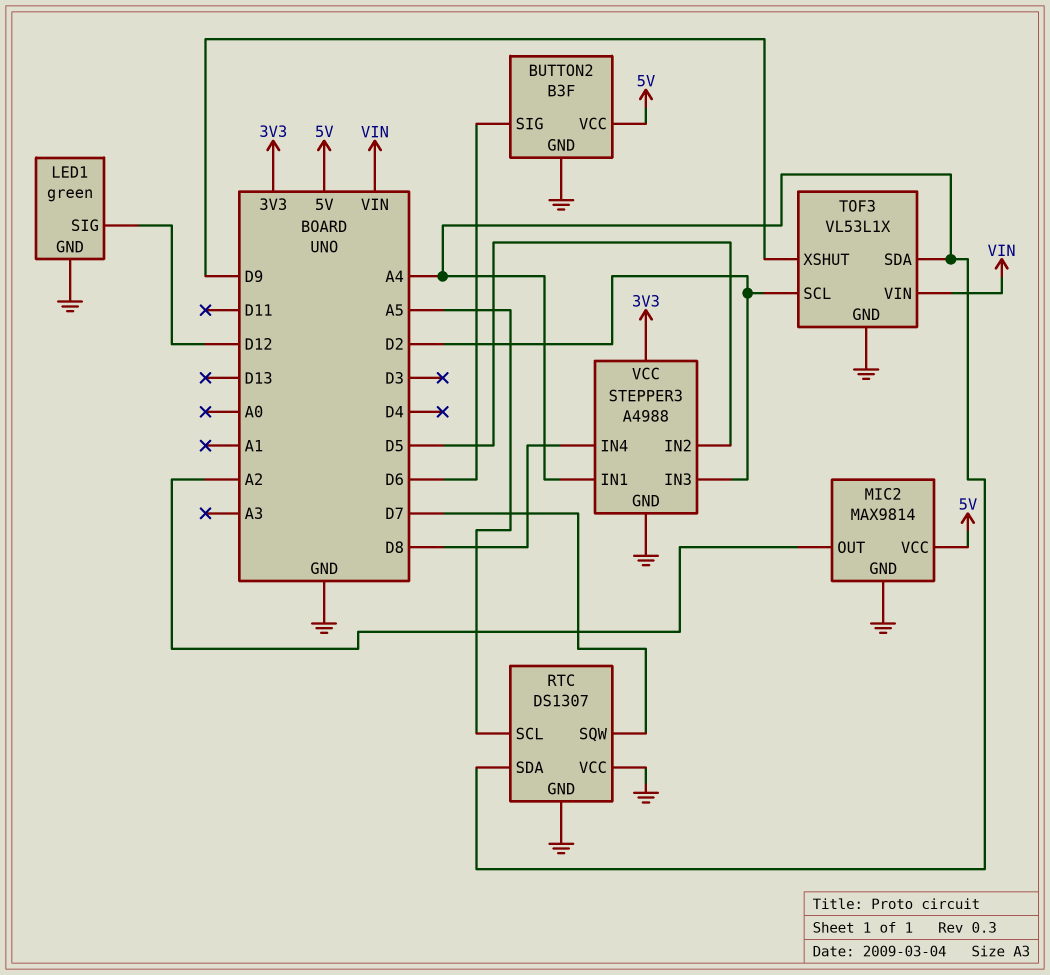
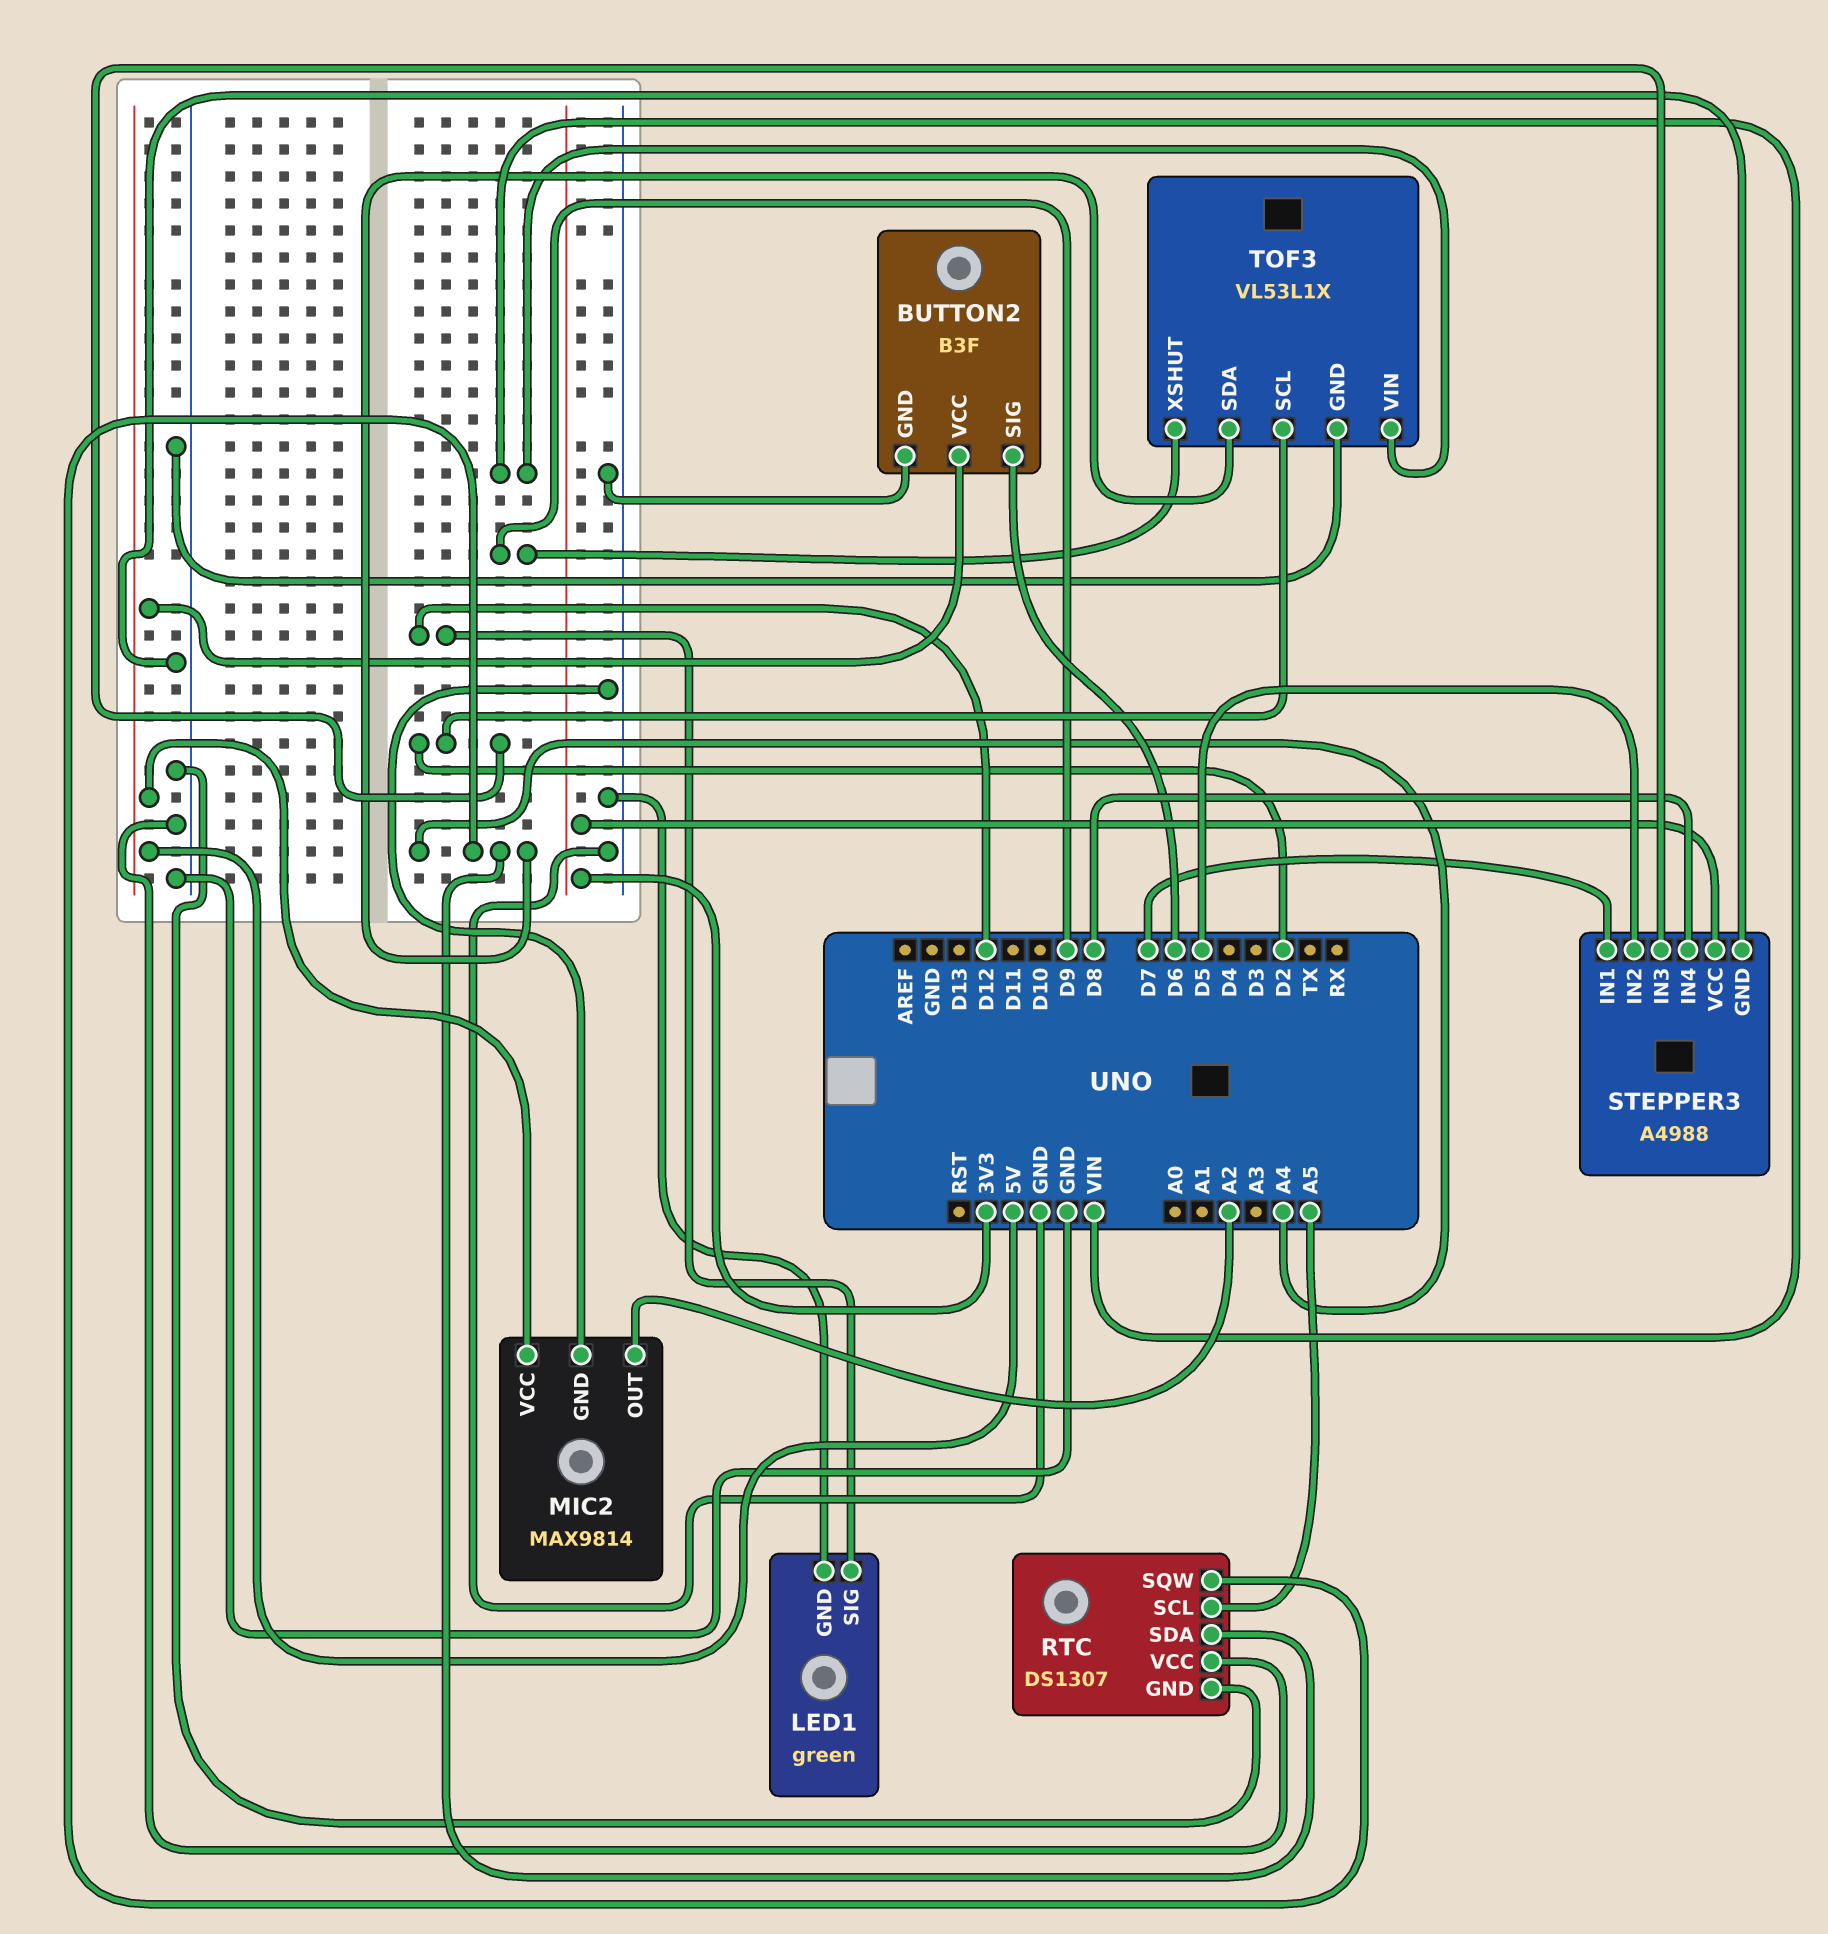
RTC pin SQW: D7 -> A4
STEPPER3 pin IN1: A4 -> D7

